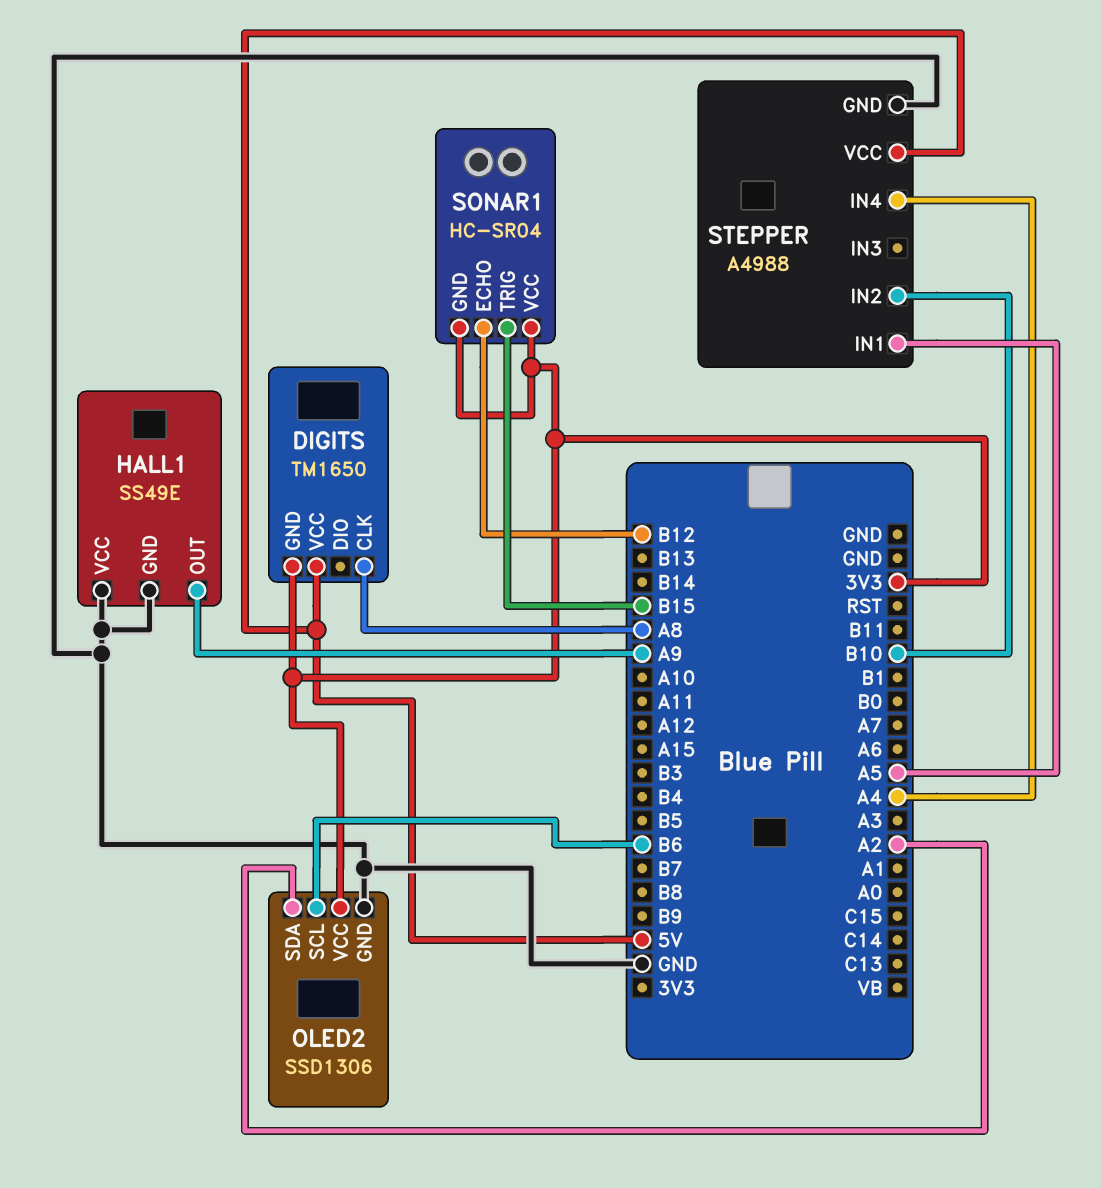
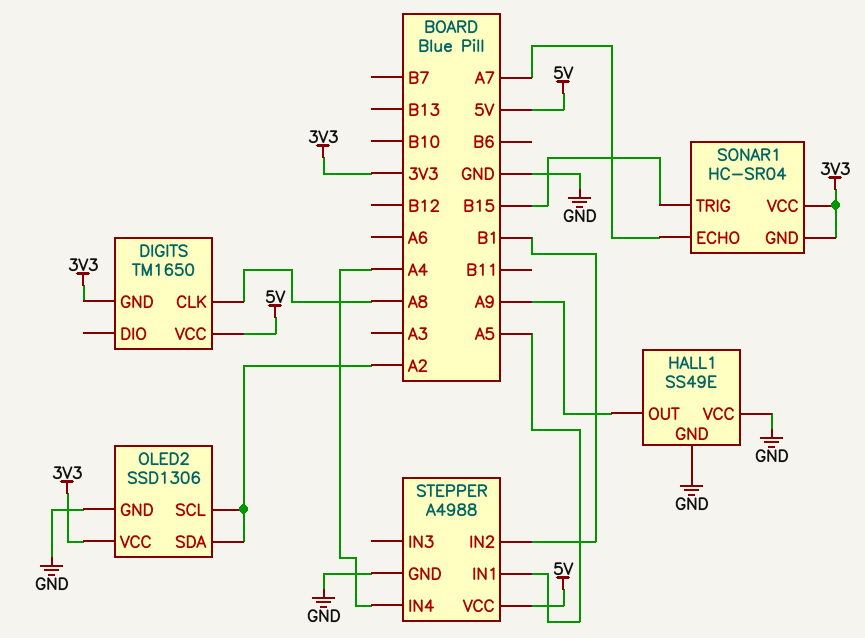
OLED2 pin SCL: B6 -> A2
SONAR1 pin ECHO: B12 -> A7
STEPPER pin IN2: B10 -> B1

